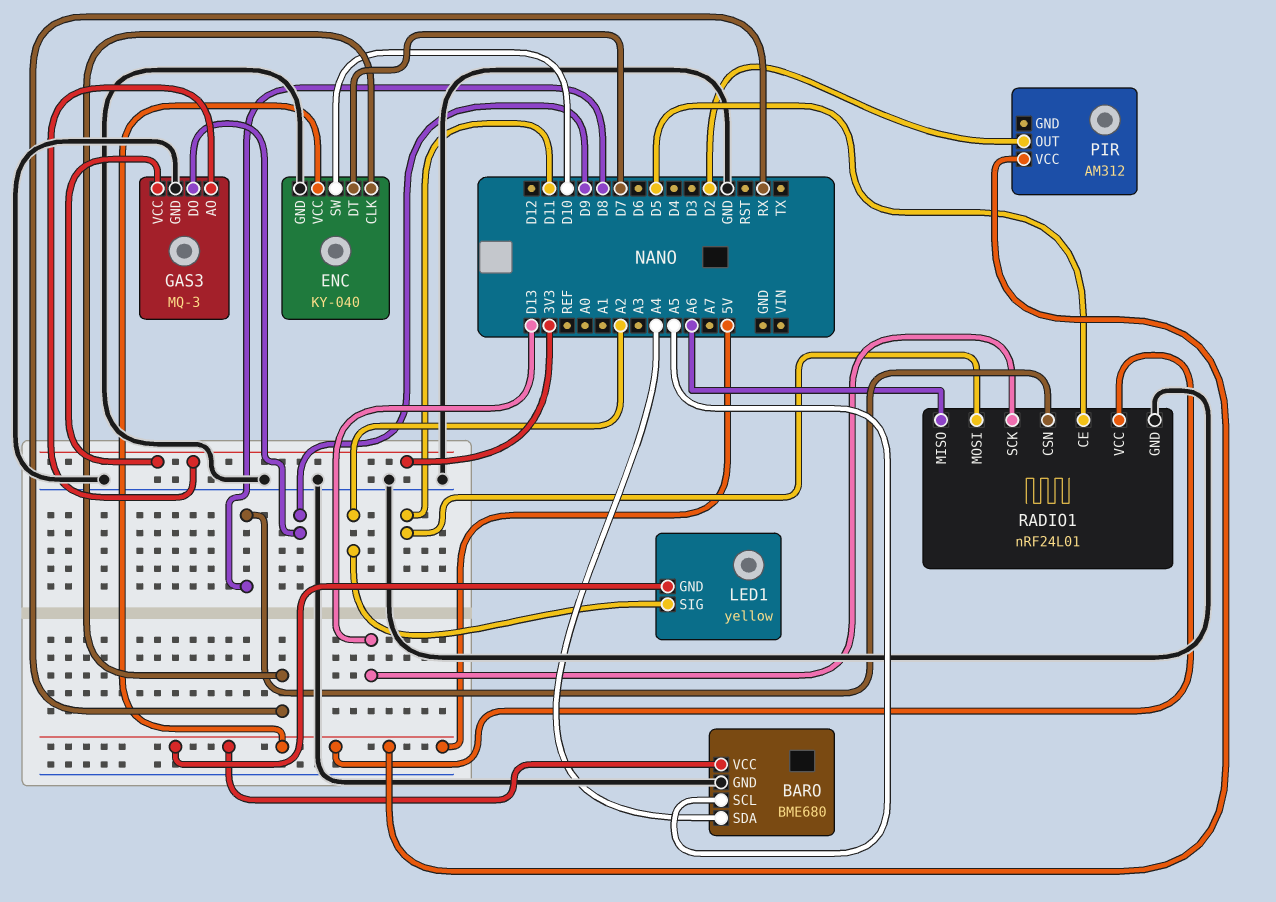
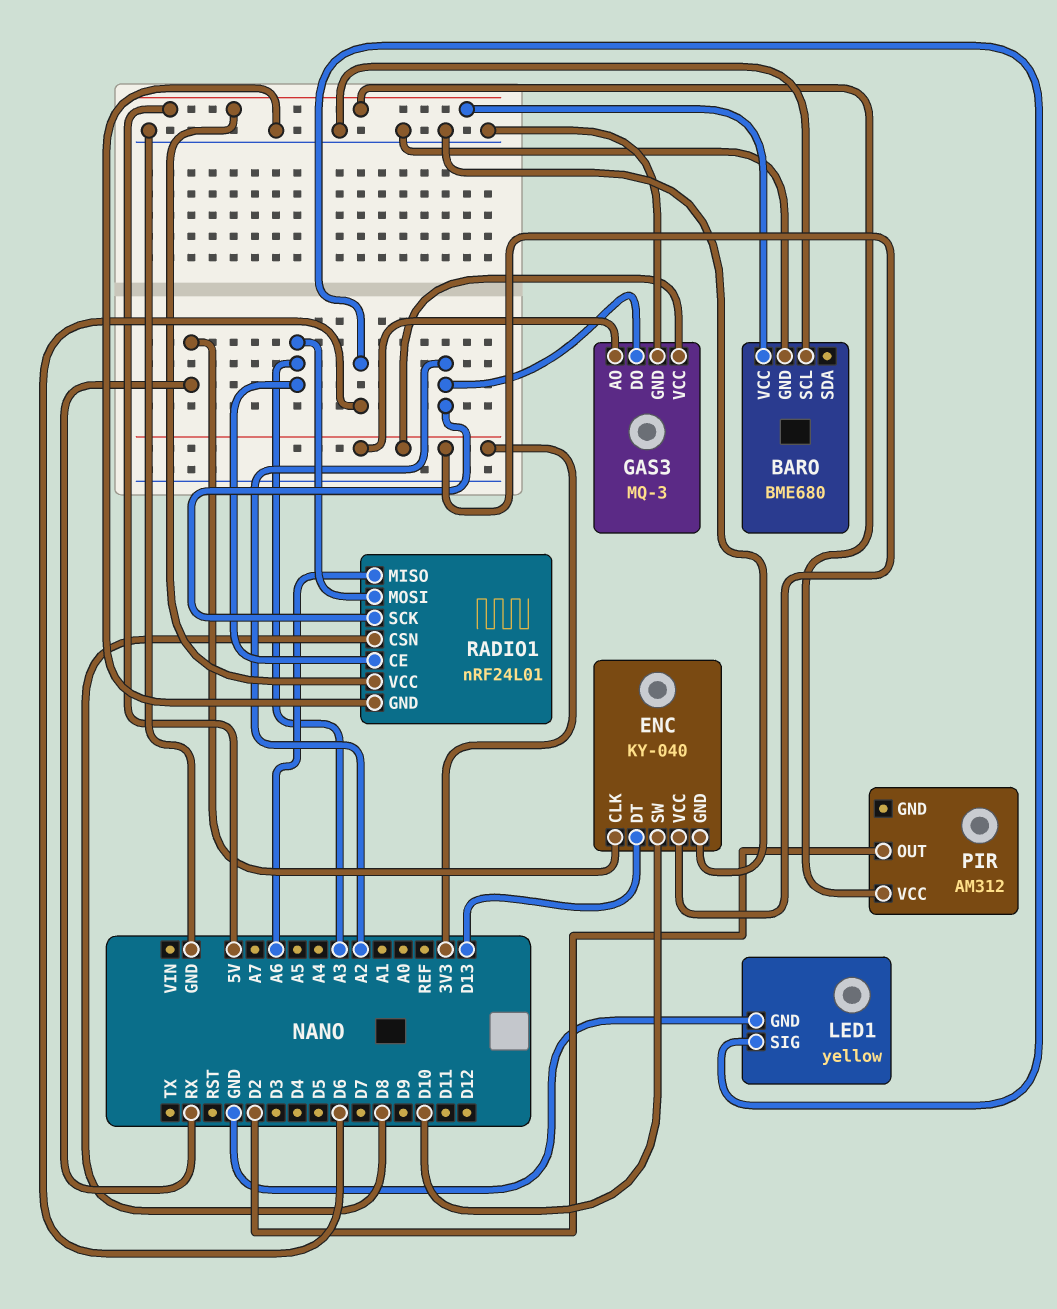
BARO pin SCL: A5 -> GND
BARO pin SDA: A4 -> none
ENC pin DT: D7 -> D13
ENC pin VCC: 5V -> 3V3
GAS3 pin DO: D9 -> A2
LED1 pin GND: 5V -> GND
LED1 pin SIG: A2 -> D6
RADIO1 pin CE: D5 -> A3
RADIO1 pin MOSI: D11 -> A3
RADIO1 pin SCK: D13 -> A2

